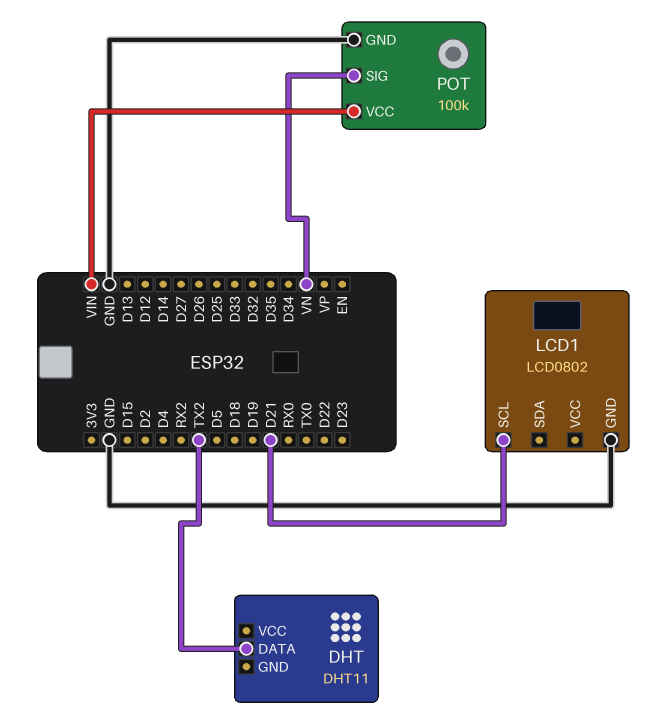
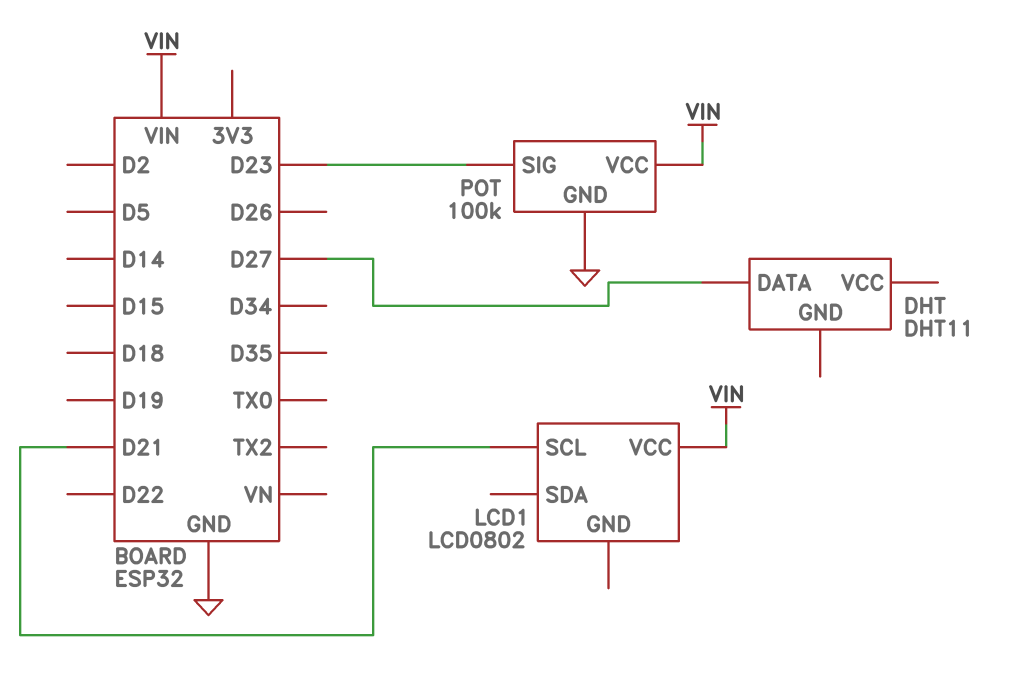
DHT pin DATA: TX2 -> D27
LCD1 pin GND: GND -> none
LCD1 pin VCC: none -> VIN
POT pin SIG: VN -> D23

